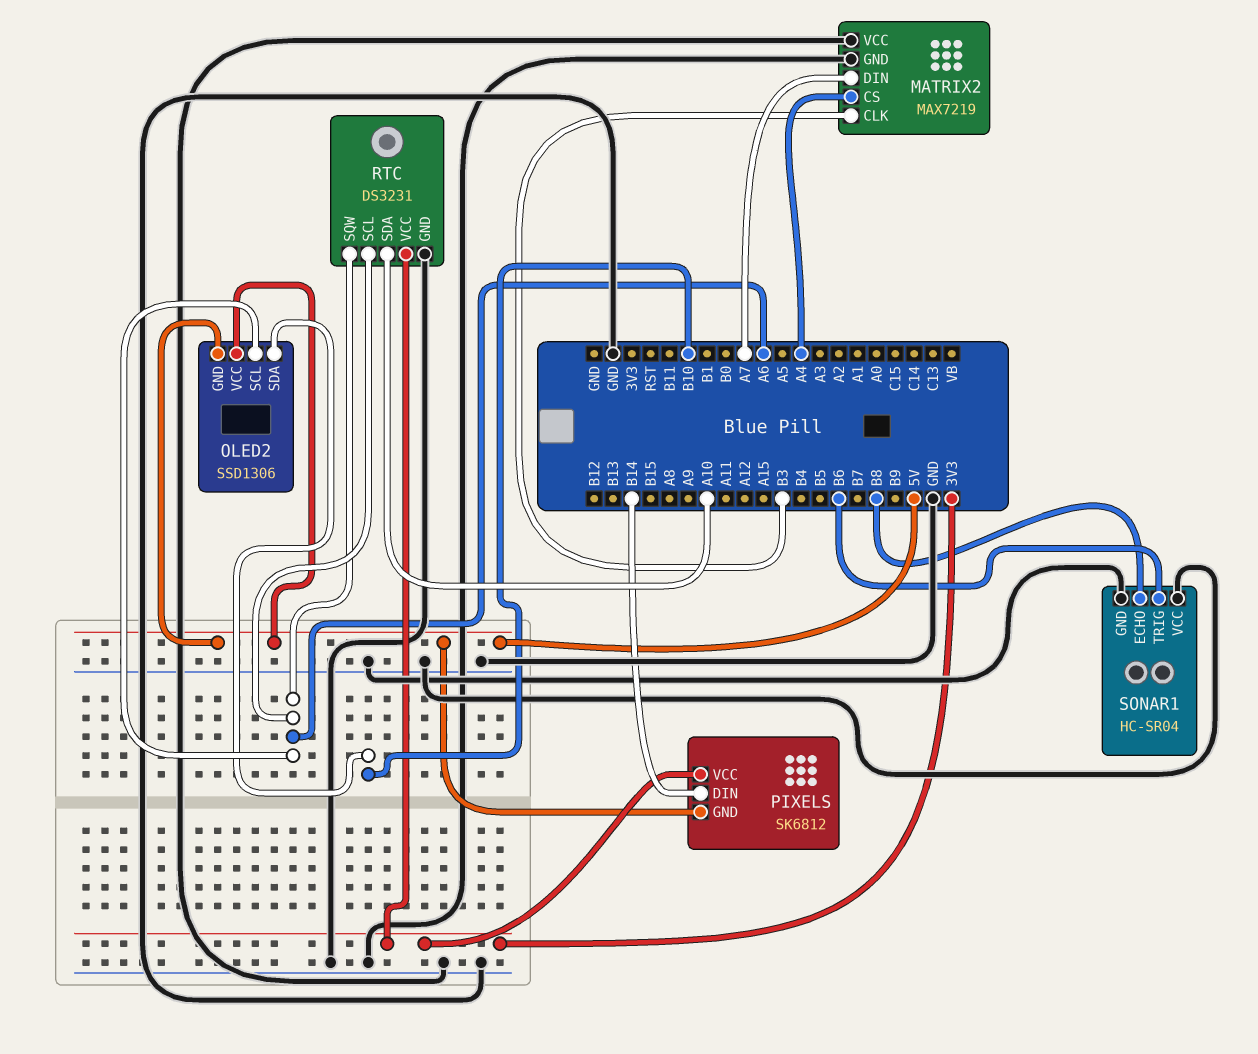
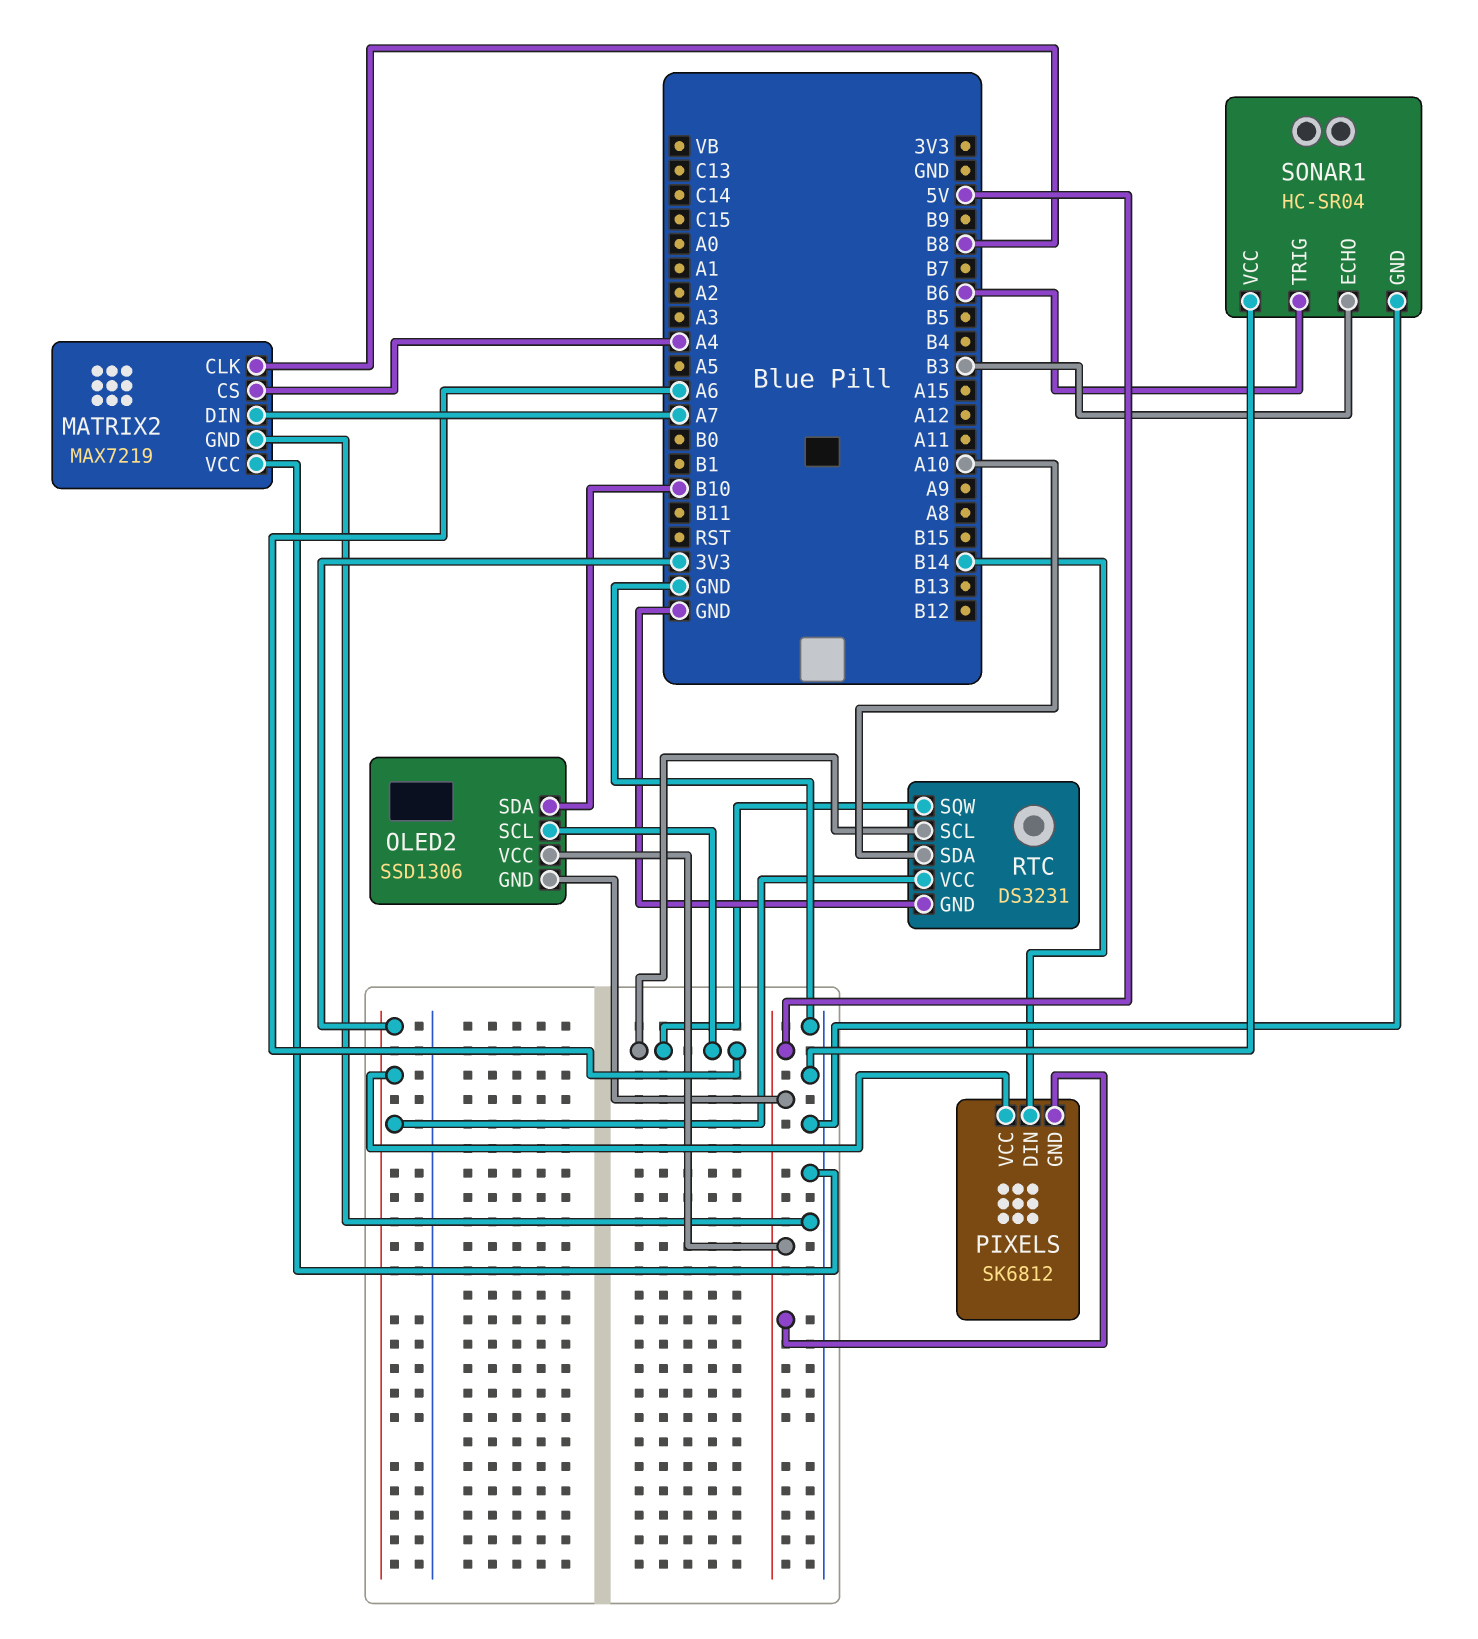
MATRIX2 pin CLK: B3 -> B8
SONAR1 pin ECHO: B8 -> B3

